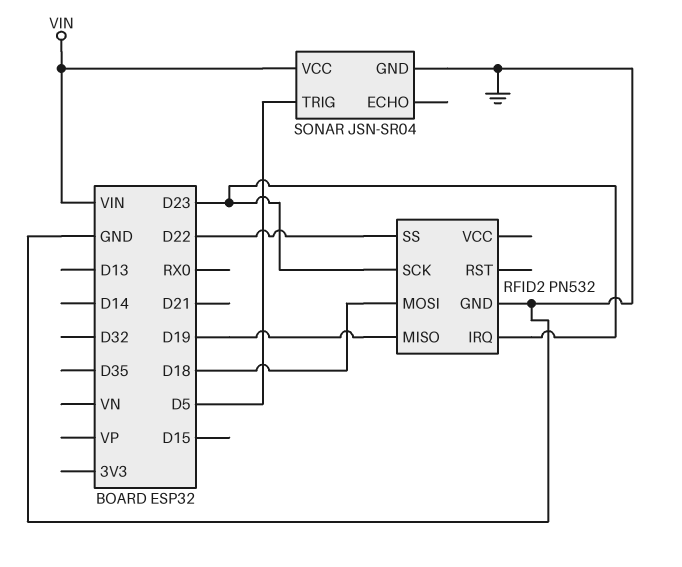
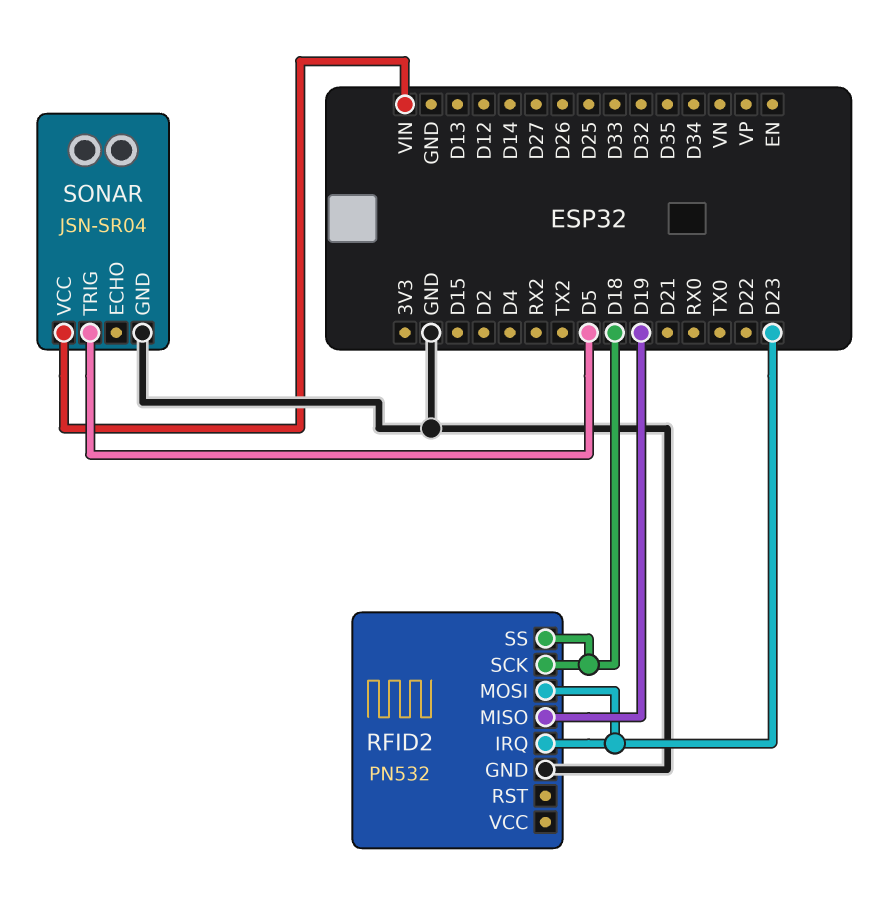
RFID2 pin MOSI: D18 -> D23
RFID2 pin SCK: D23 -> D18
RFID2 pin SS: D22 -> D18

